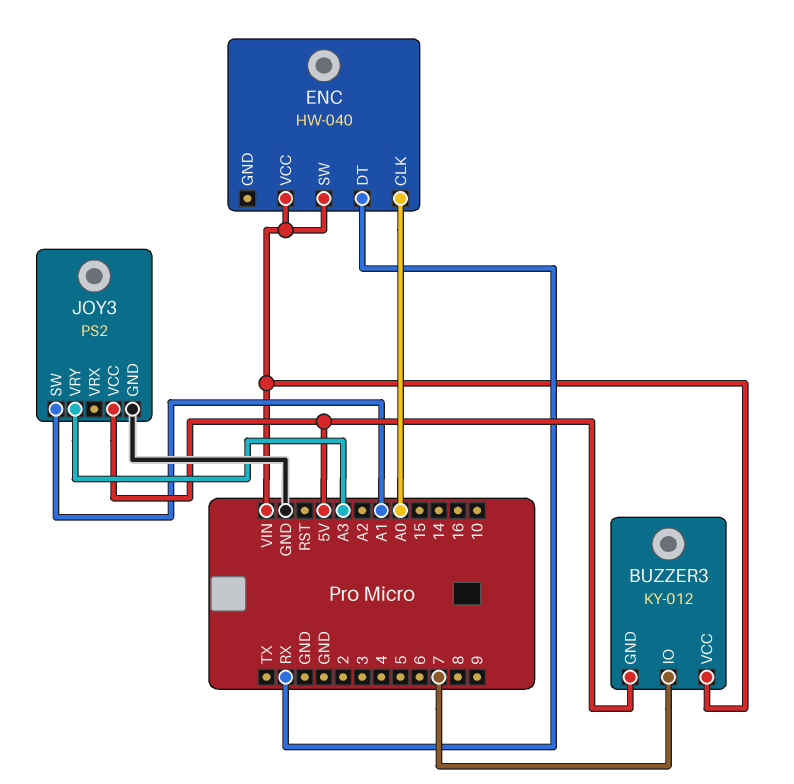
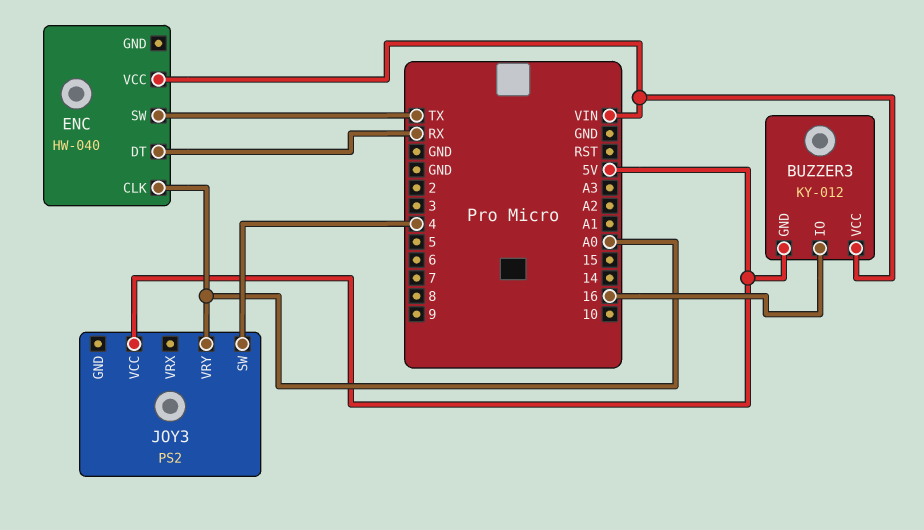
BUZZER3 pin IO: 7 -> 16
ENC pin SW: VIN -> TX
JOY3 pin GND: GND -> none
JOY3 pin SW: A1 -> 4
JOY3 pin VRY: A3 -> A0

